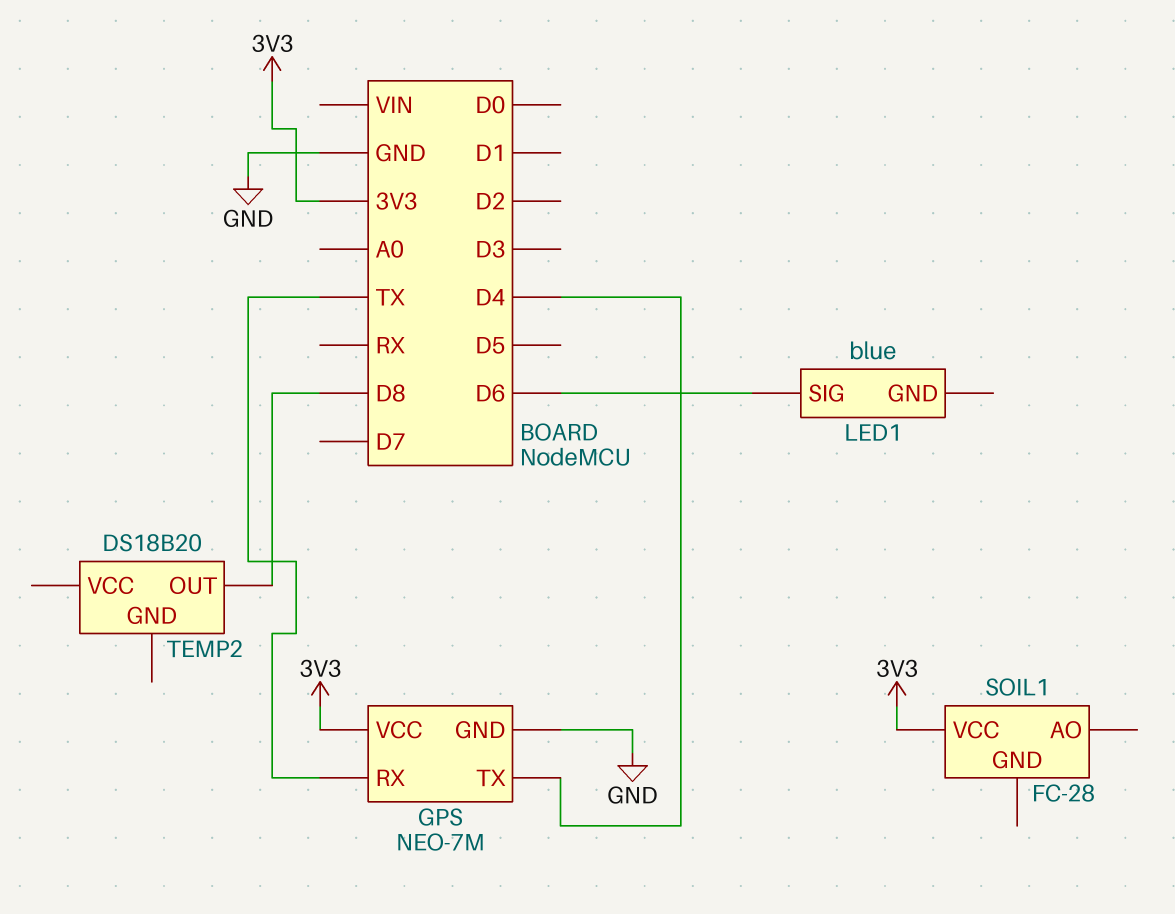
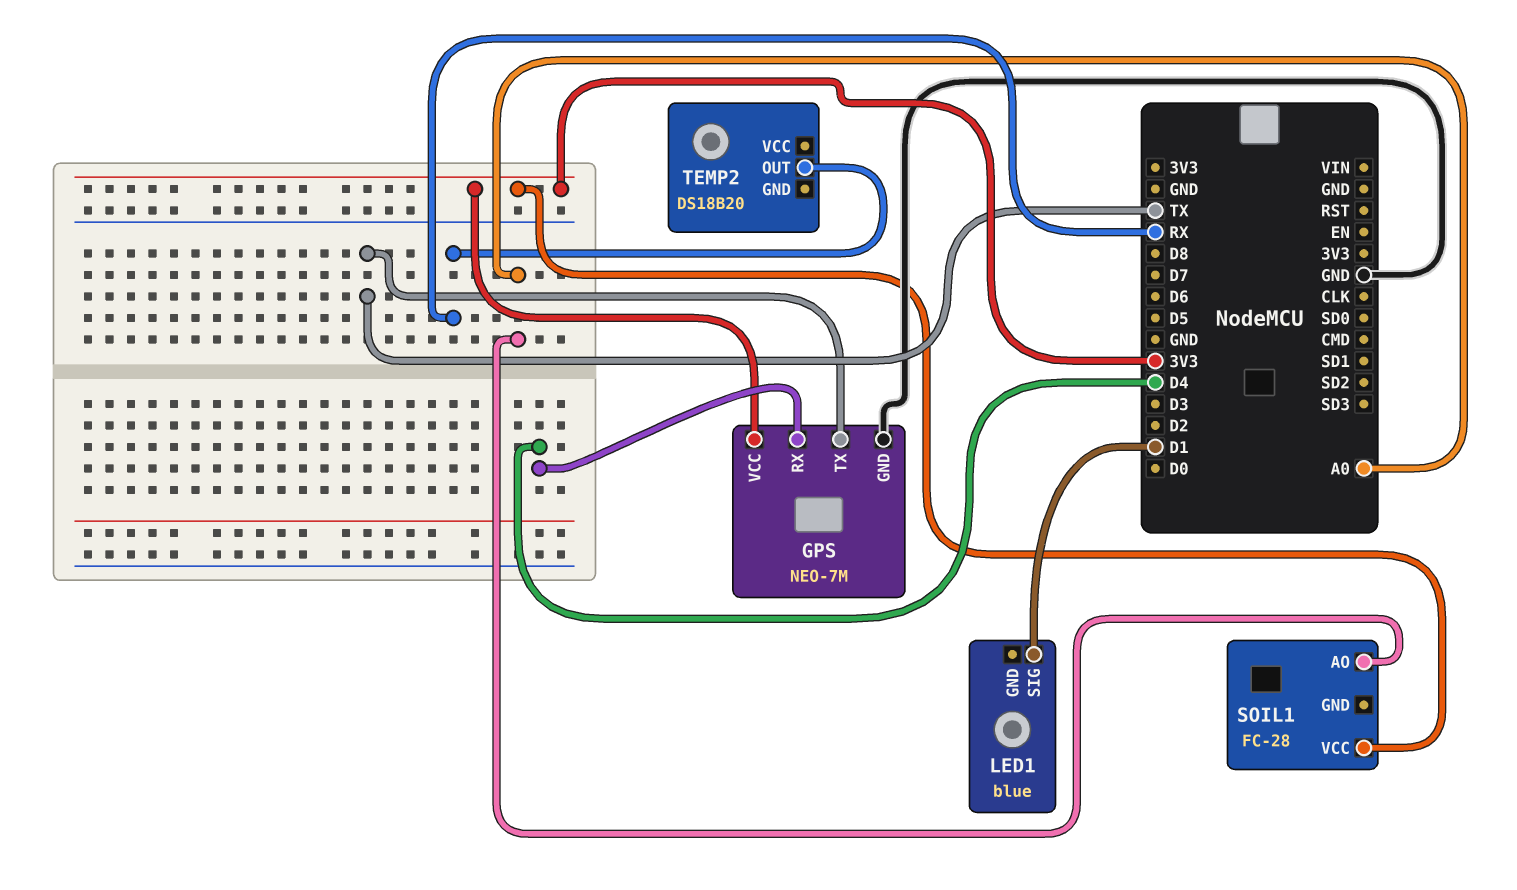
GPS pin RX: TX -> D4
GPS pin TX: D4 -> TX
LED1 pin SIG: D6 -> D1
SOIL1 pin AO: none -> A0
TEMP2 pin OUT: D8 -> RX

